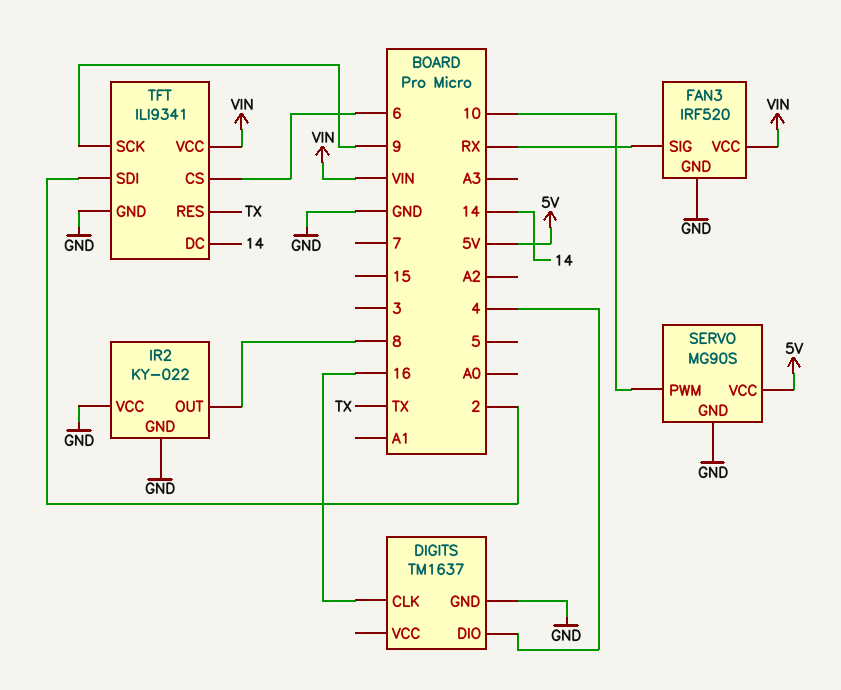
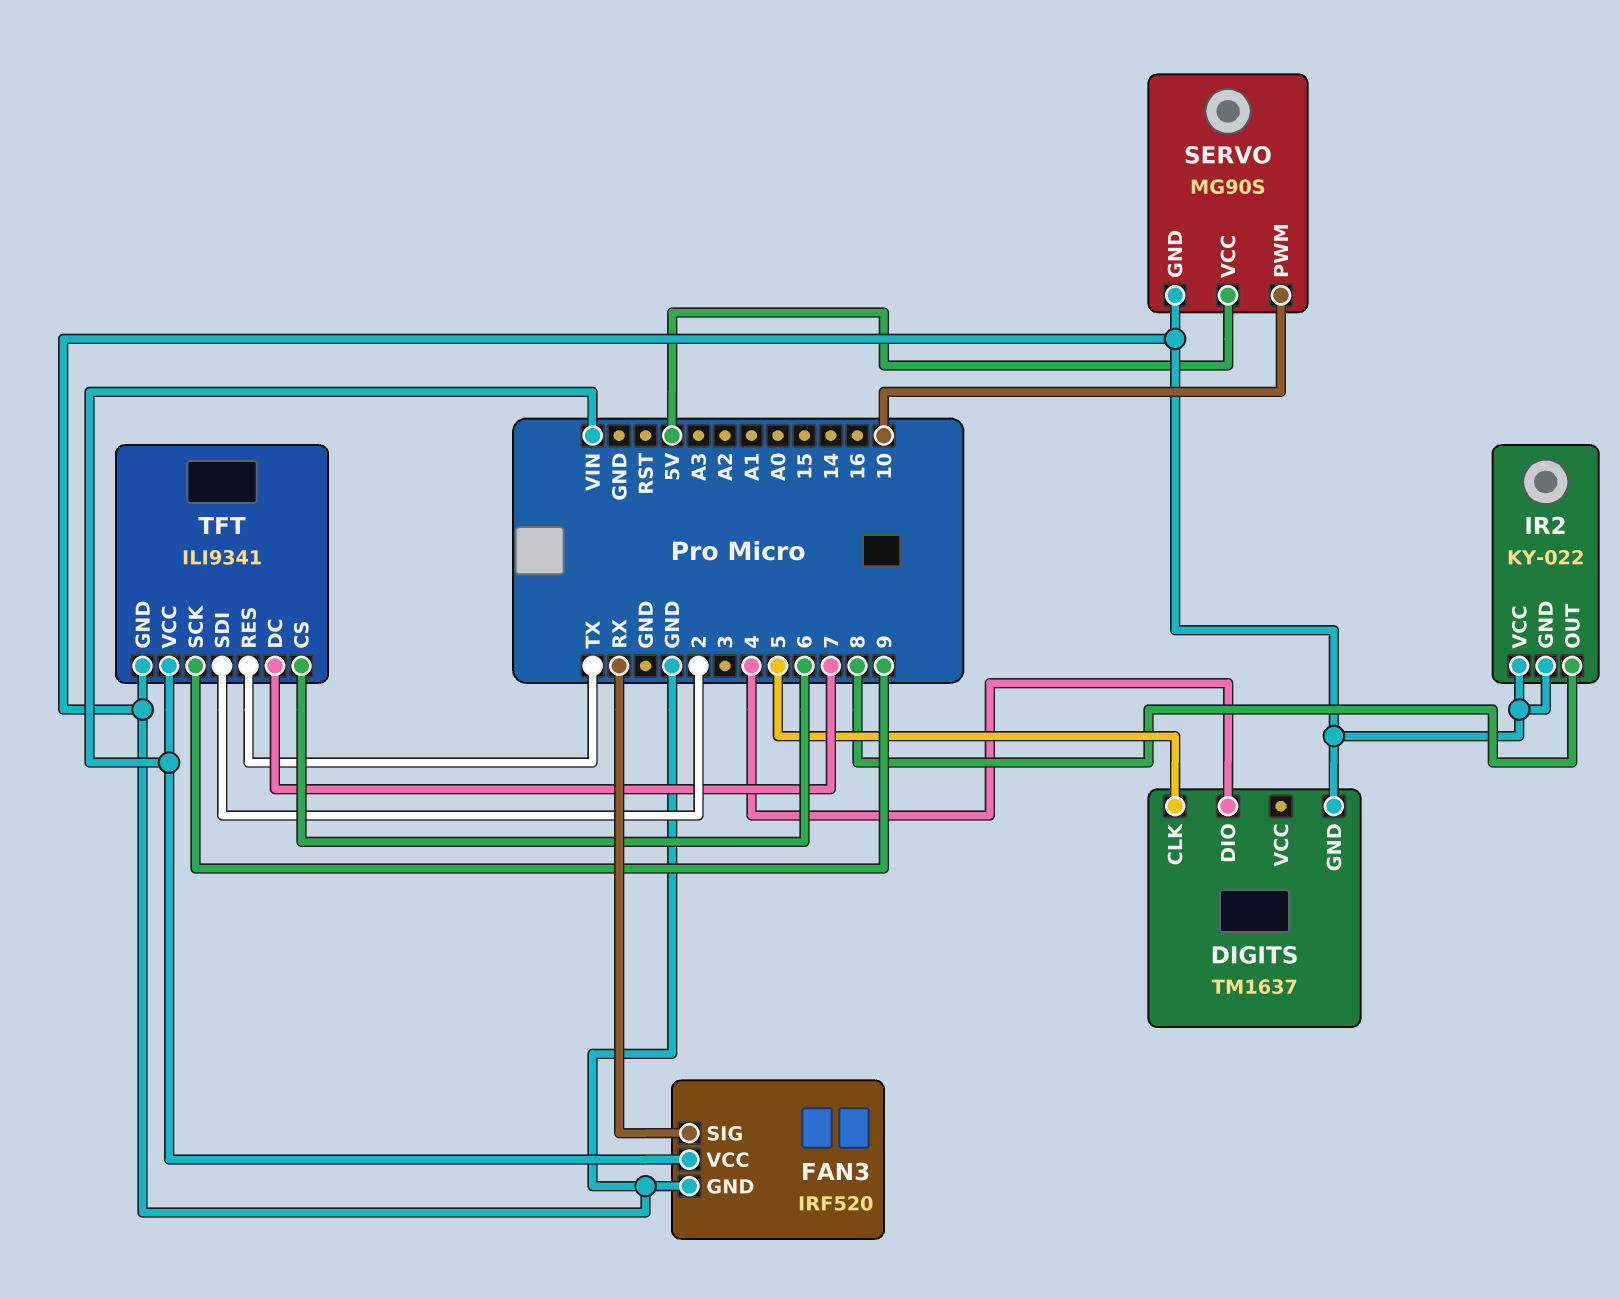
DIGITS pin CLK: 16 -> 5
TFT pin DC: 14 -> 7

